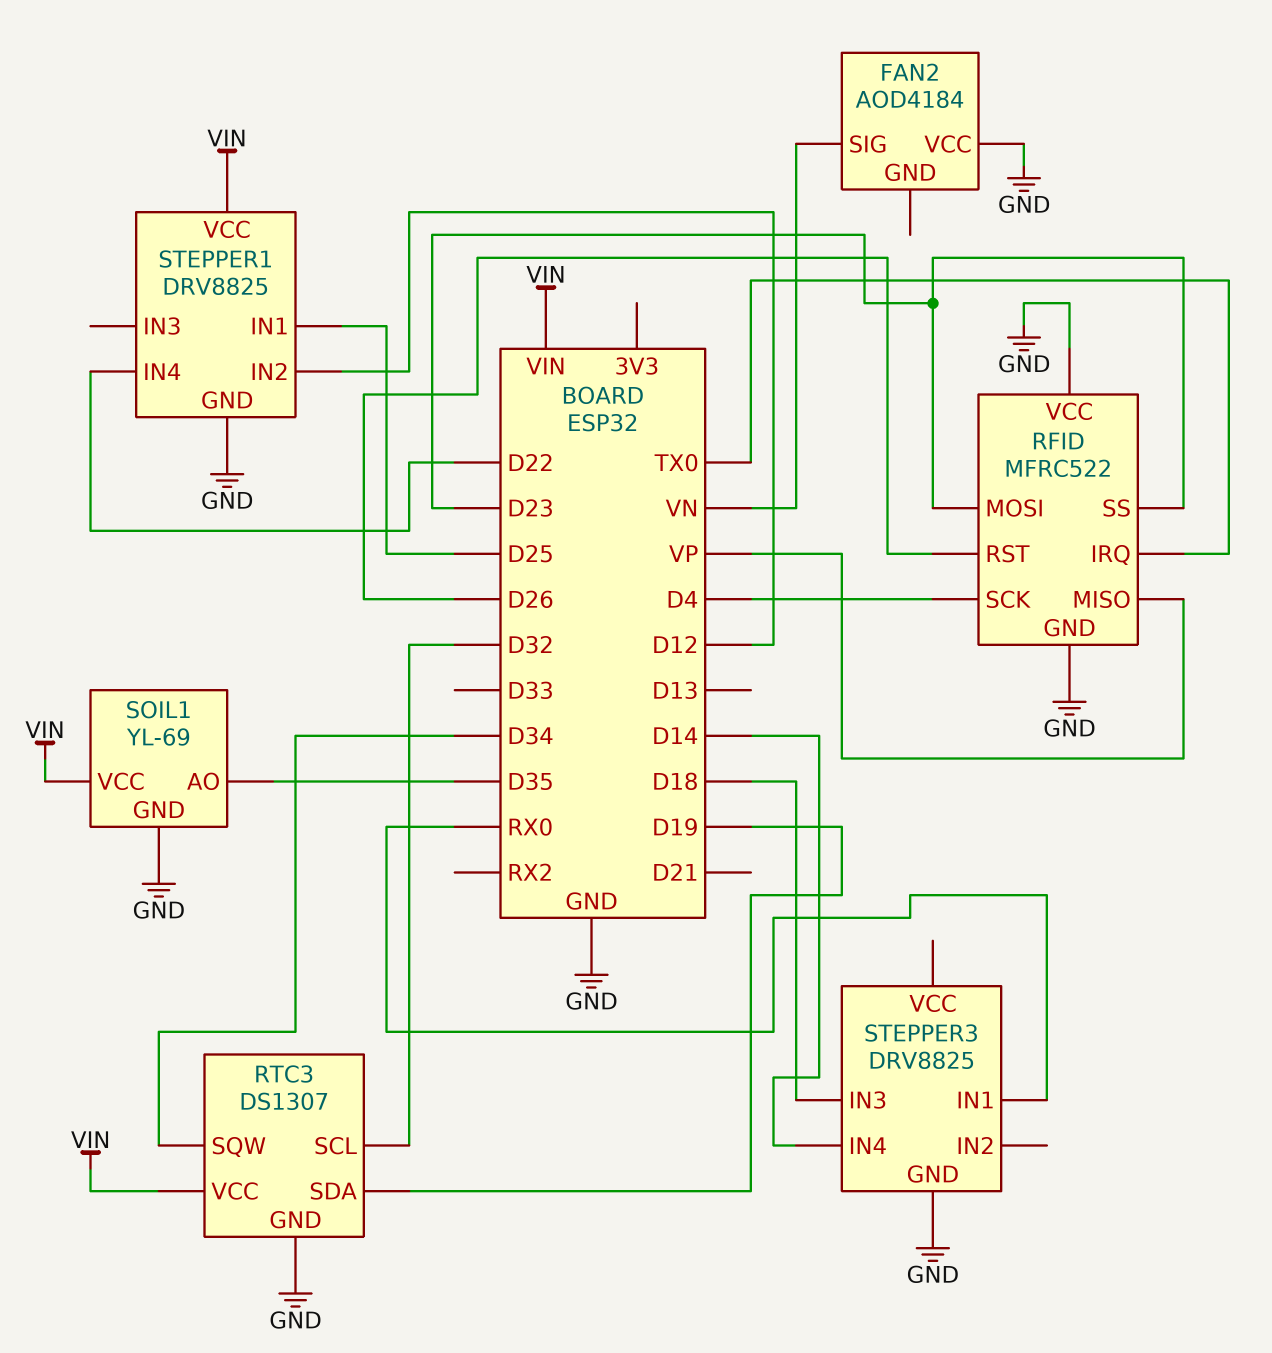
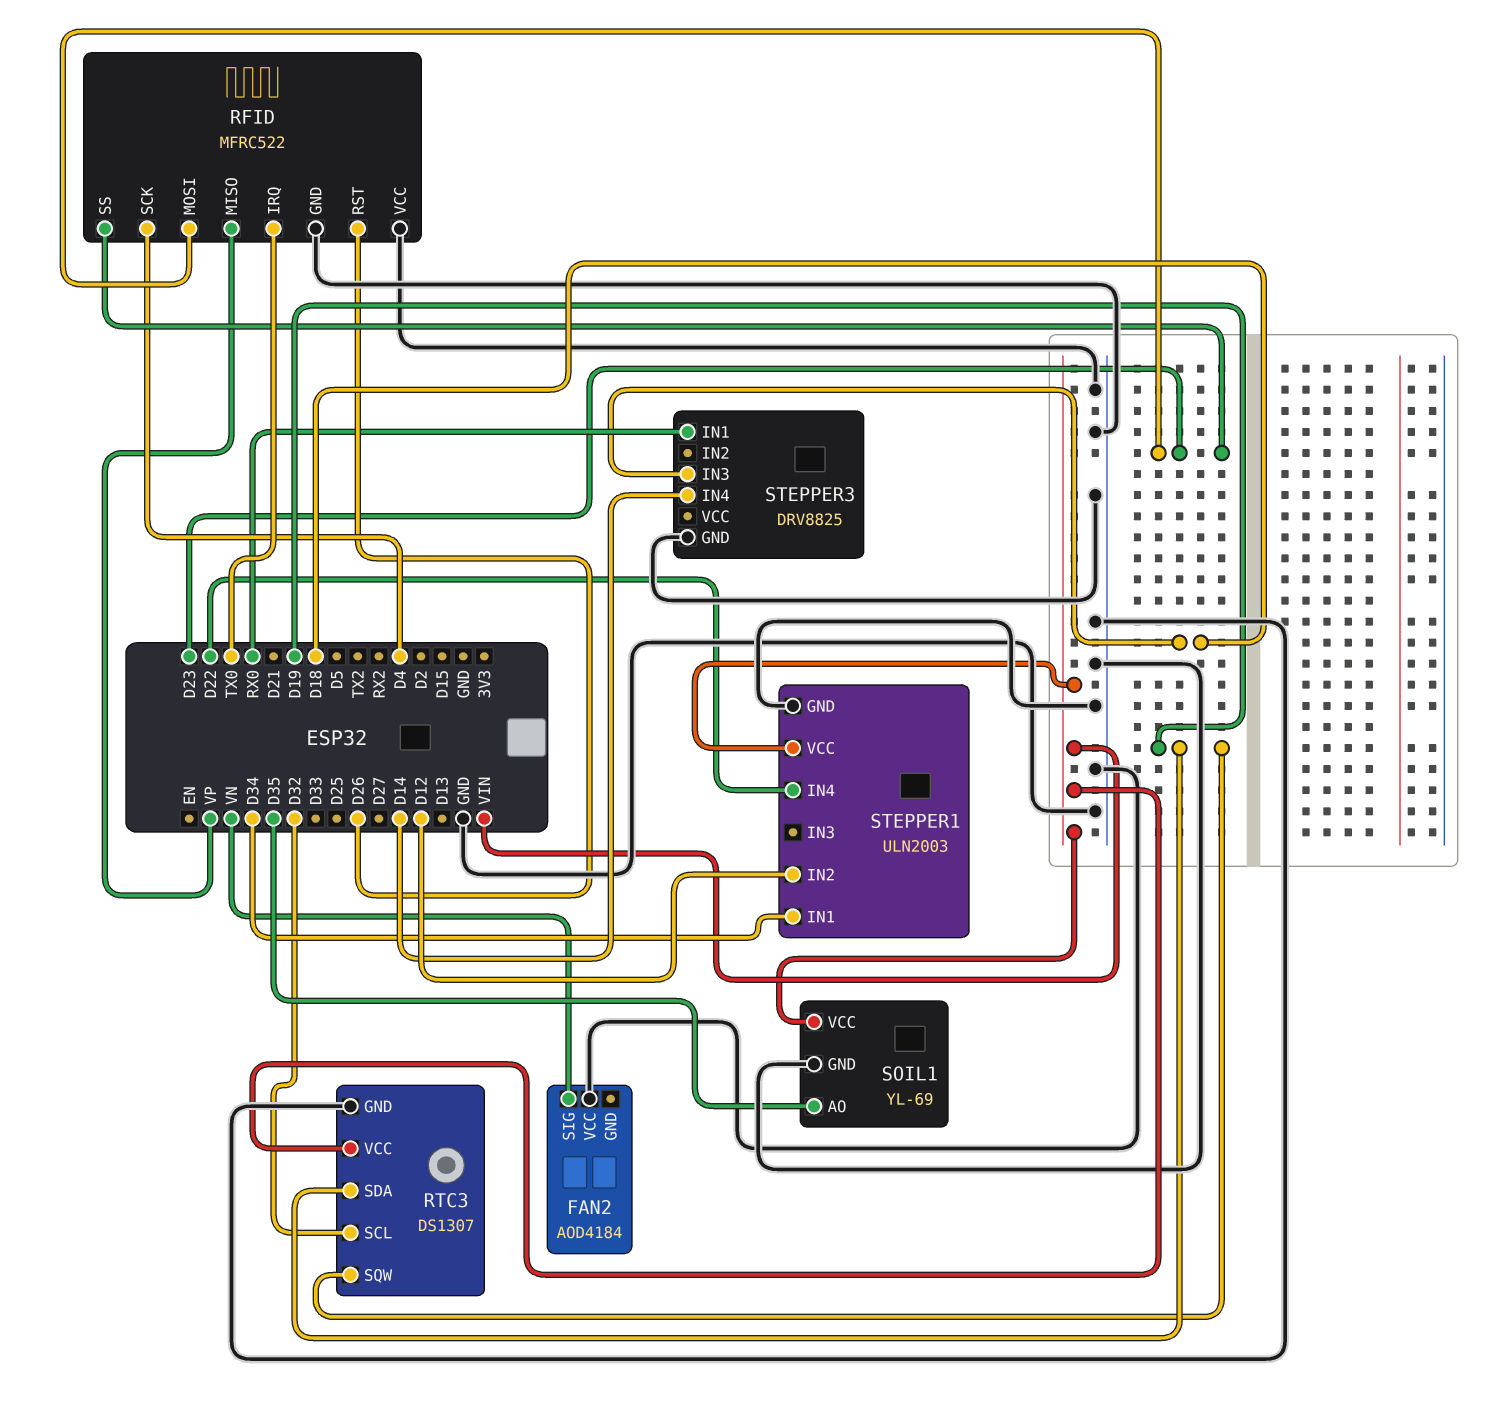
RTC3 pin SQW: D34 -> D19
STEPPER1: DRV8825 -> ULN2003
STEPPER1 pin IN1: D25 -> D34

